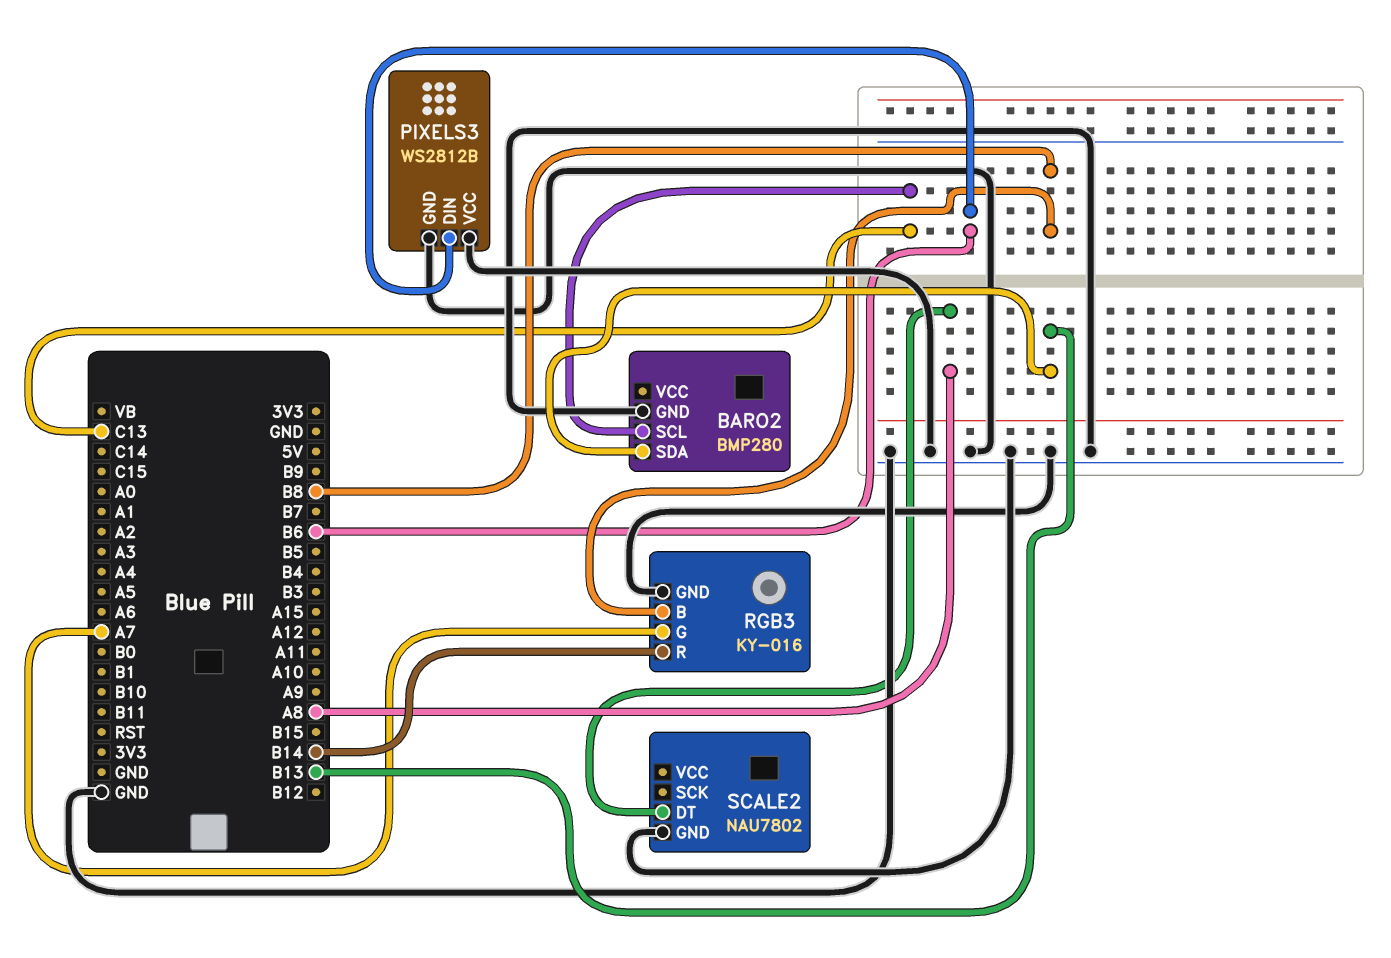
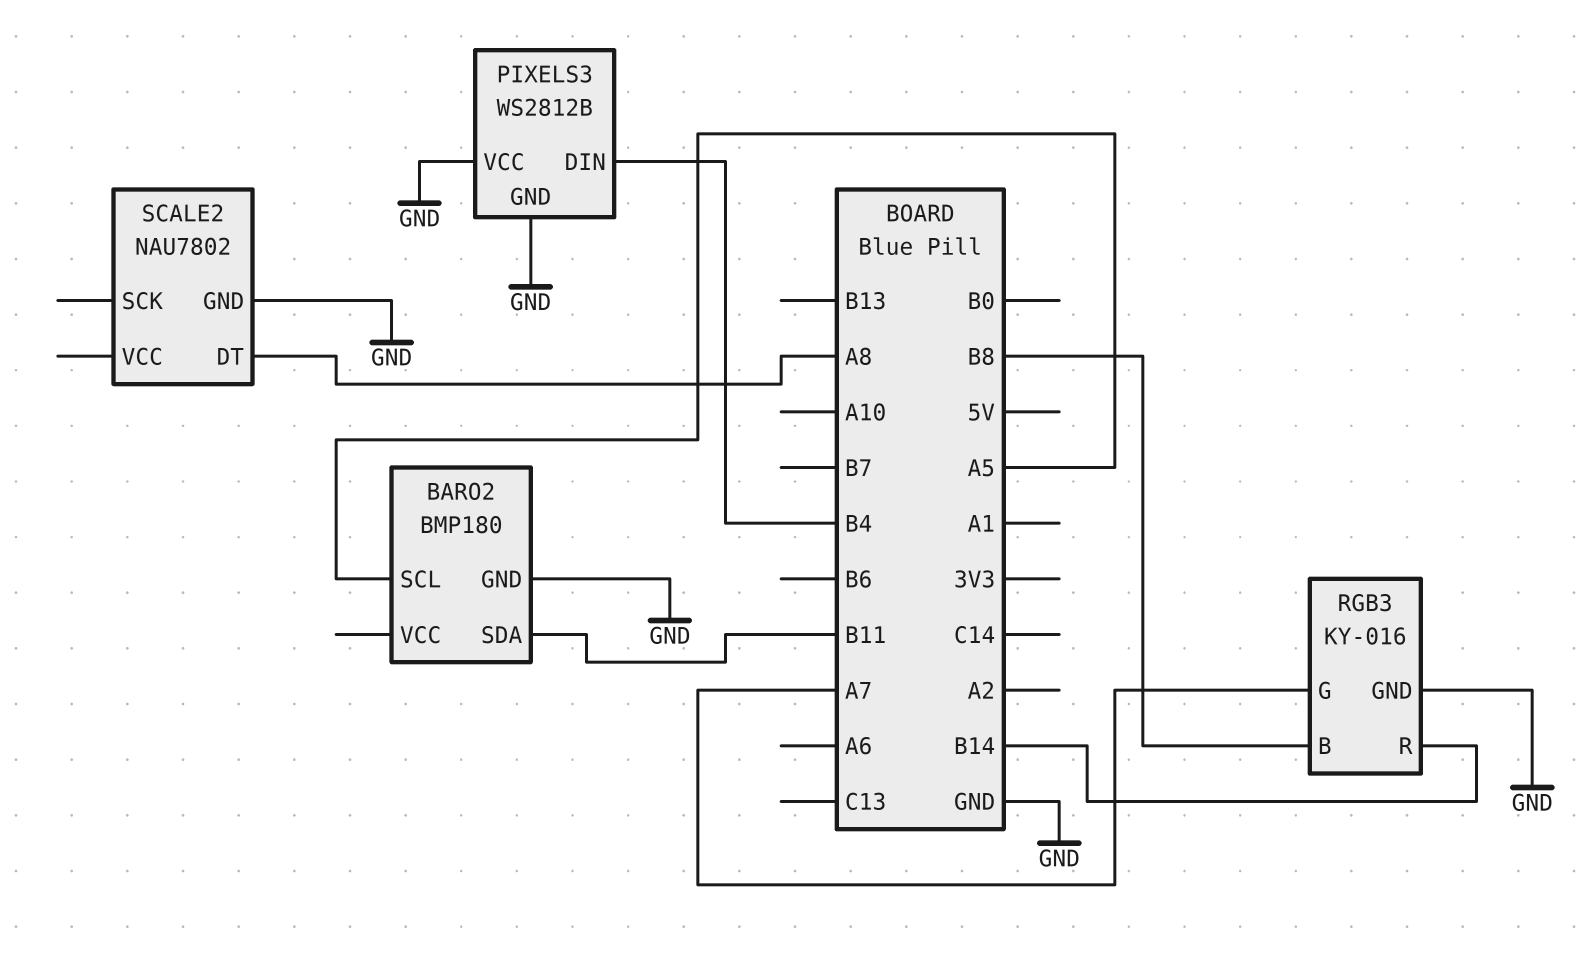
BARO2: BMP280 -> BMP180
BARO2 pin SCL: C13 -> A5
BARO2 pin SDA: B13 -> B11
PIXELS3 pin DIN: B6 -> B4

